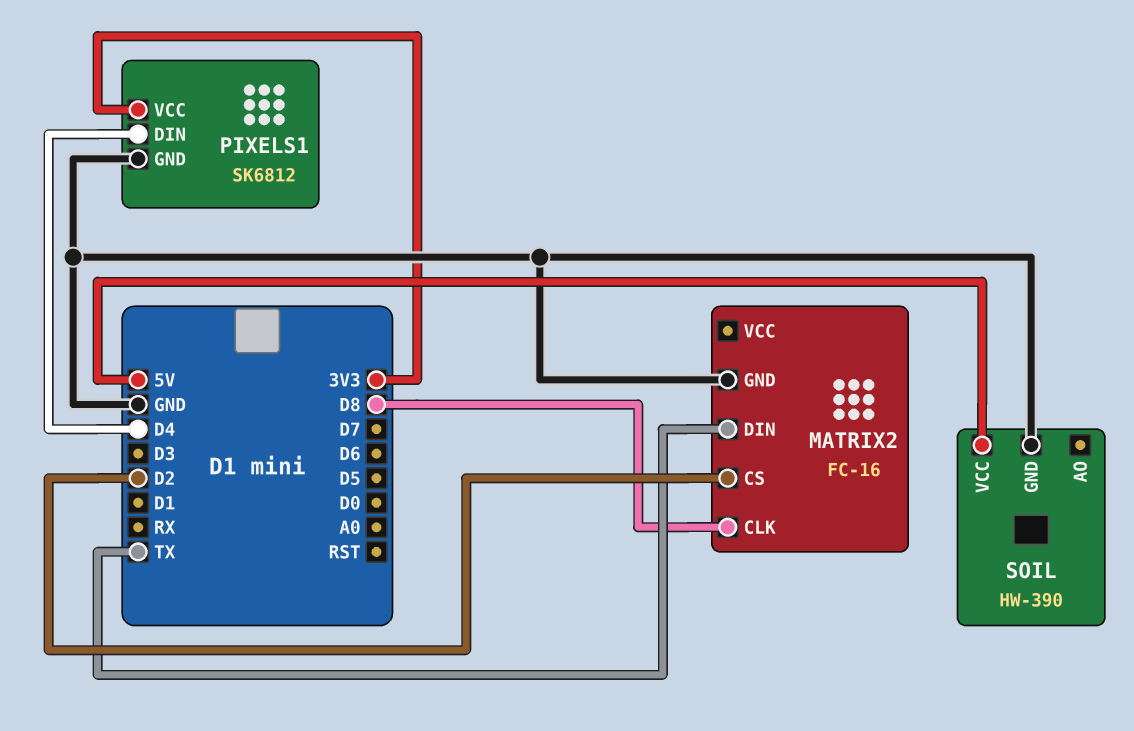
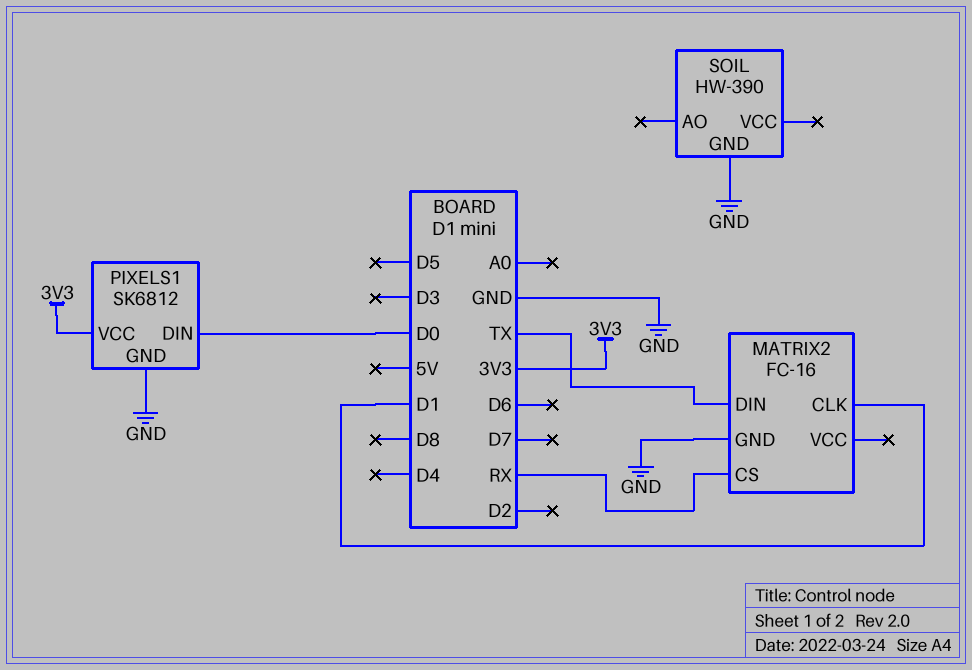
MATRIX2 pin CLK: D8 -> D1
MATRIX2 pin CS: D2 -> RX
PIXELS1 pin DIN: D4 -> D0
SOIL pin VCC: 5V -> none

